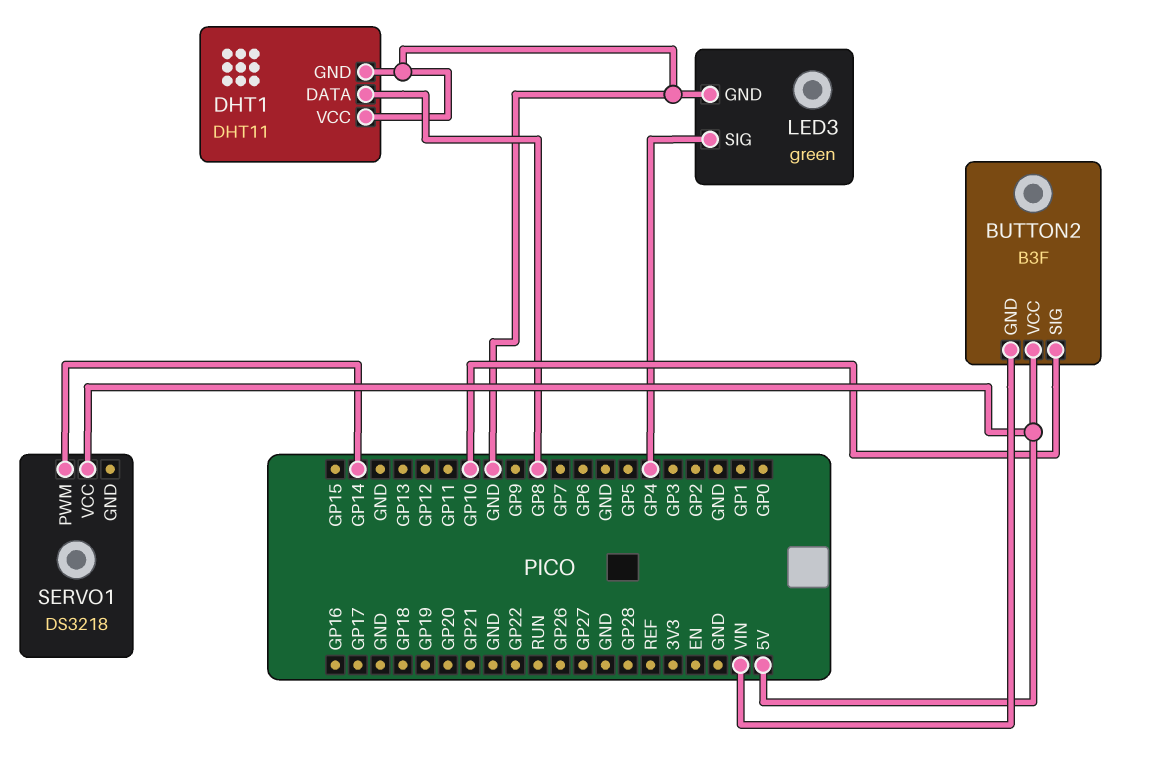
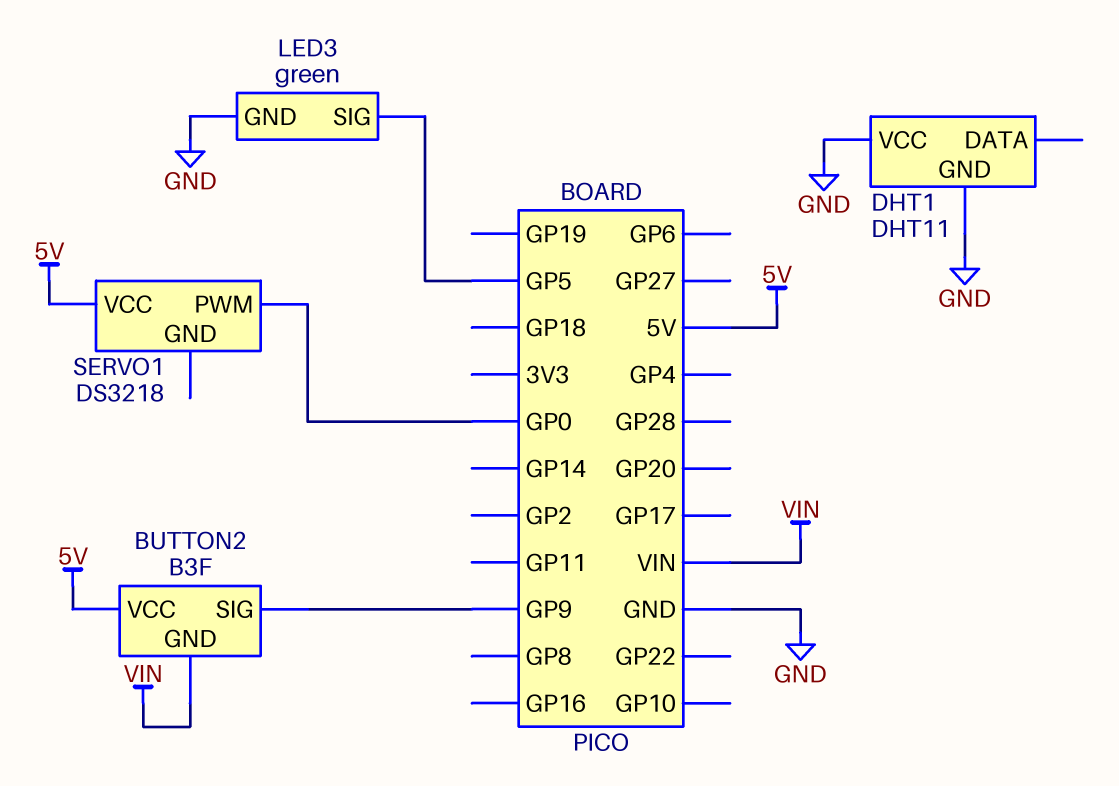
BUTTON2 pin SIG: GP10 -> GP9
DHT1 pin DATA: GP8 -> none
LED3 pin SIG: GP4 -> GP5
SERVO1 pin PWM: GP14 -> GP0

